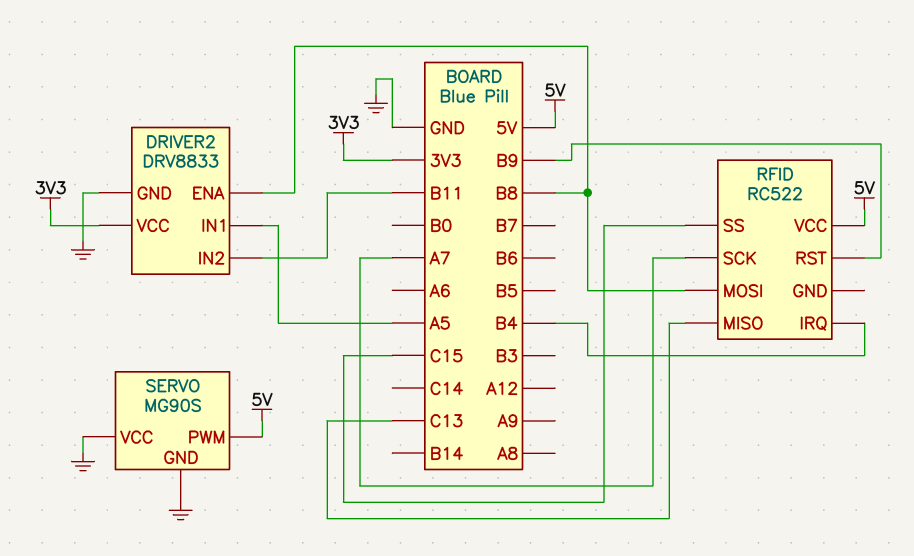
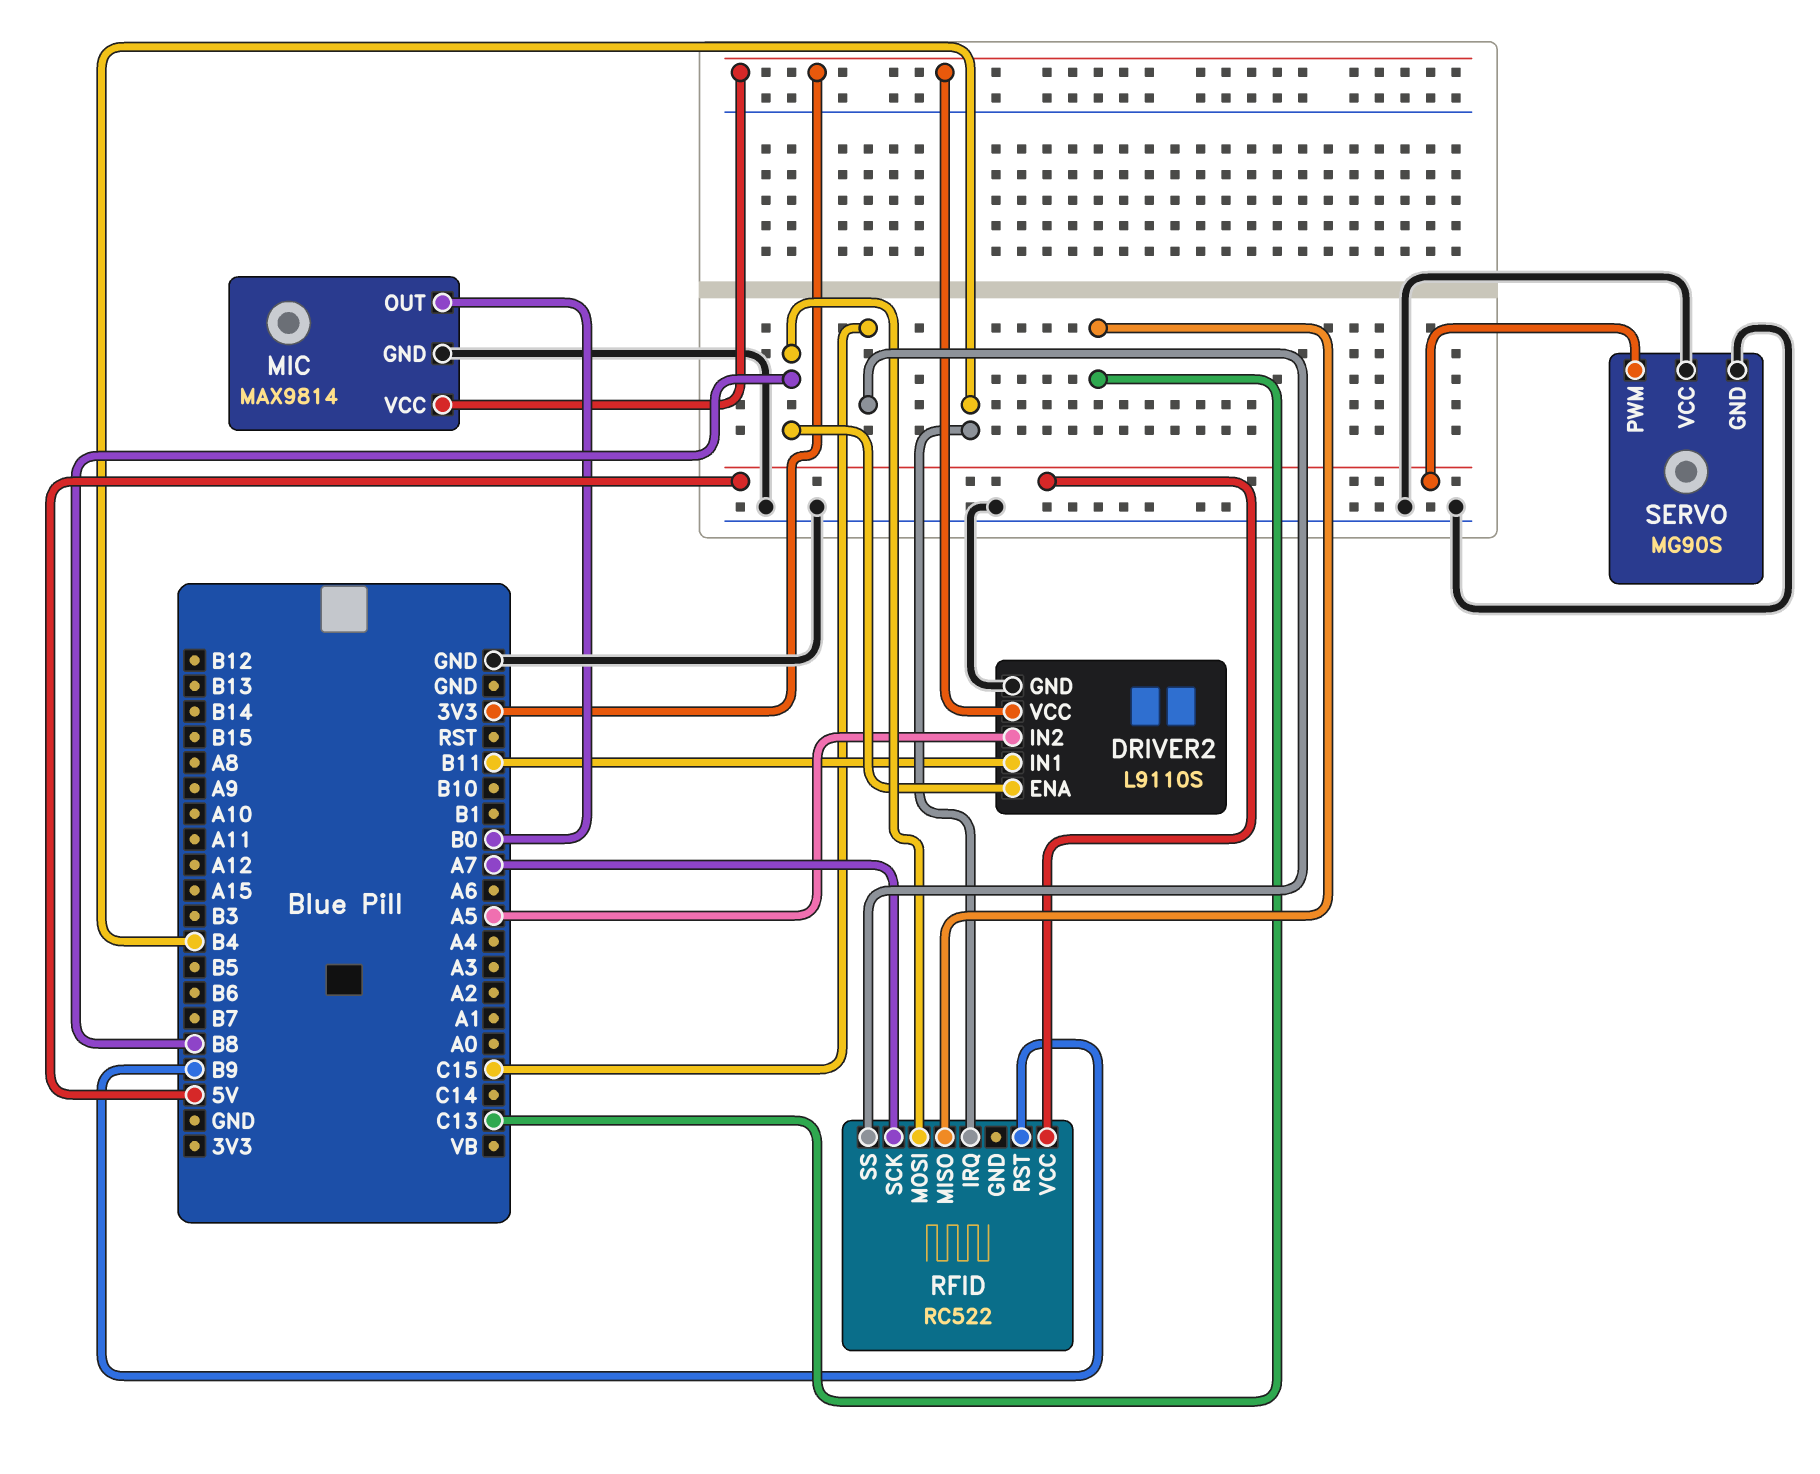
DRIVER2: DRV8833 -> L9110S
DRIVER2 pin IN1: A5 -> B11
DRIVER2 pin IN2: B11 -> A5
MIC: none -> MAX9814
MIC pin GND: none -> GND
MIC pin OUT: none -> B0
MIC pin VCC: none -> 3V3

